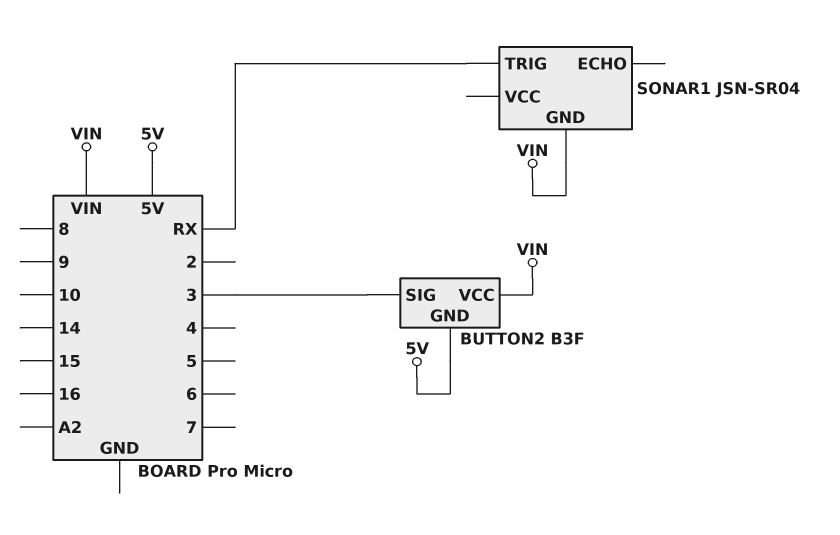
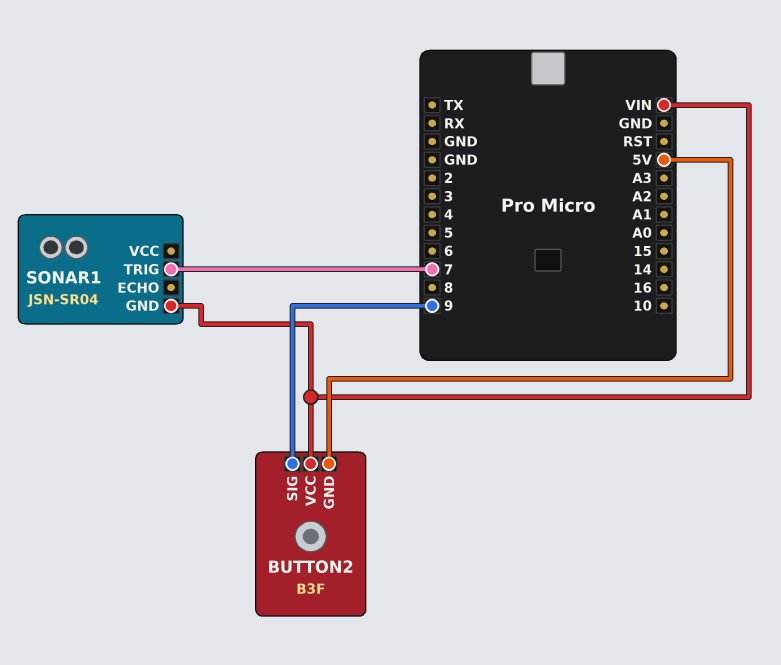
BUTTON2 pin SIG: 3 -> 9
SONAR1 pin TRIG: RX -> 7

